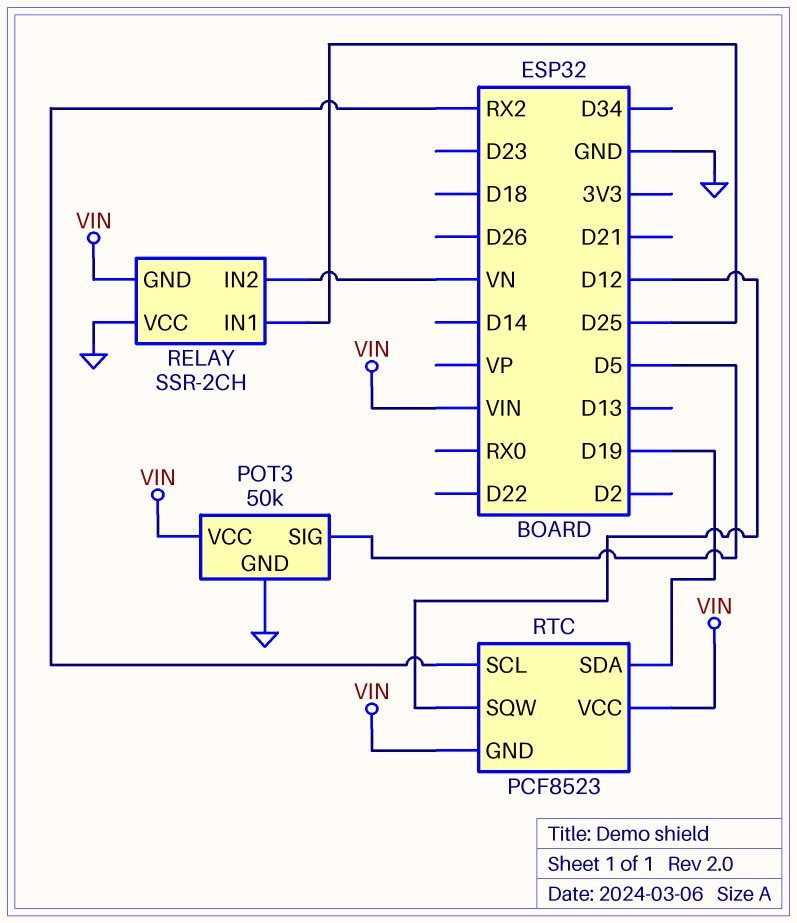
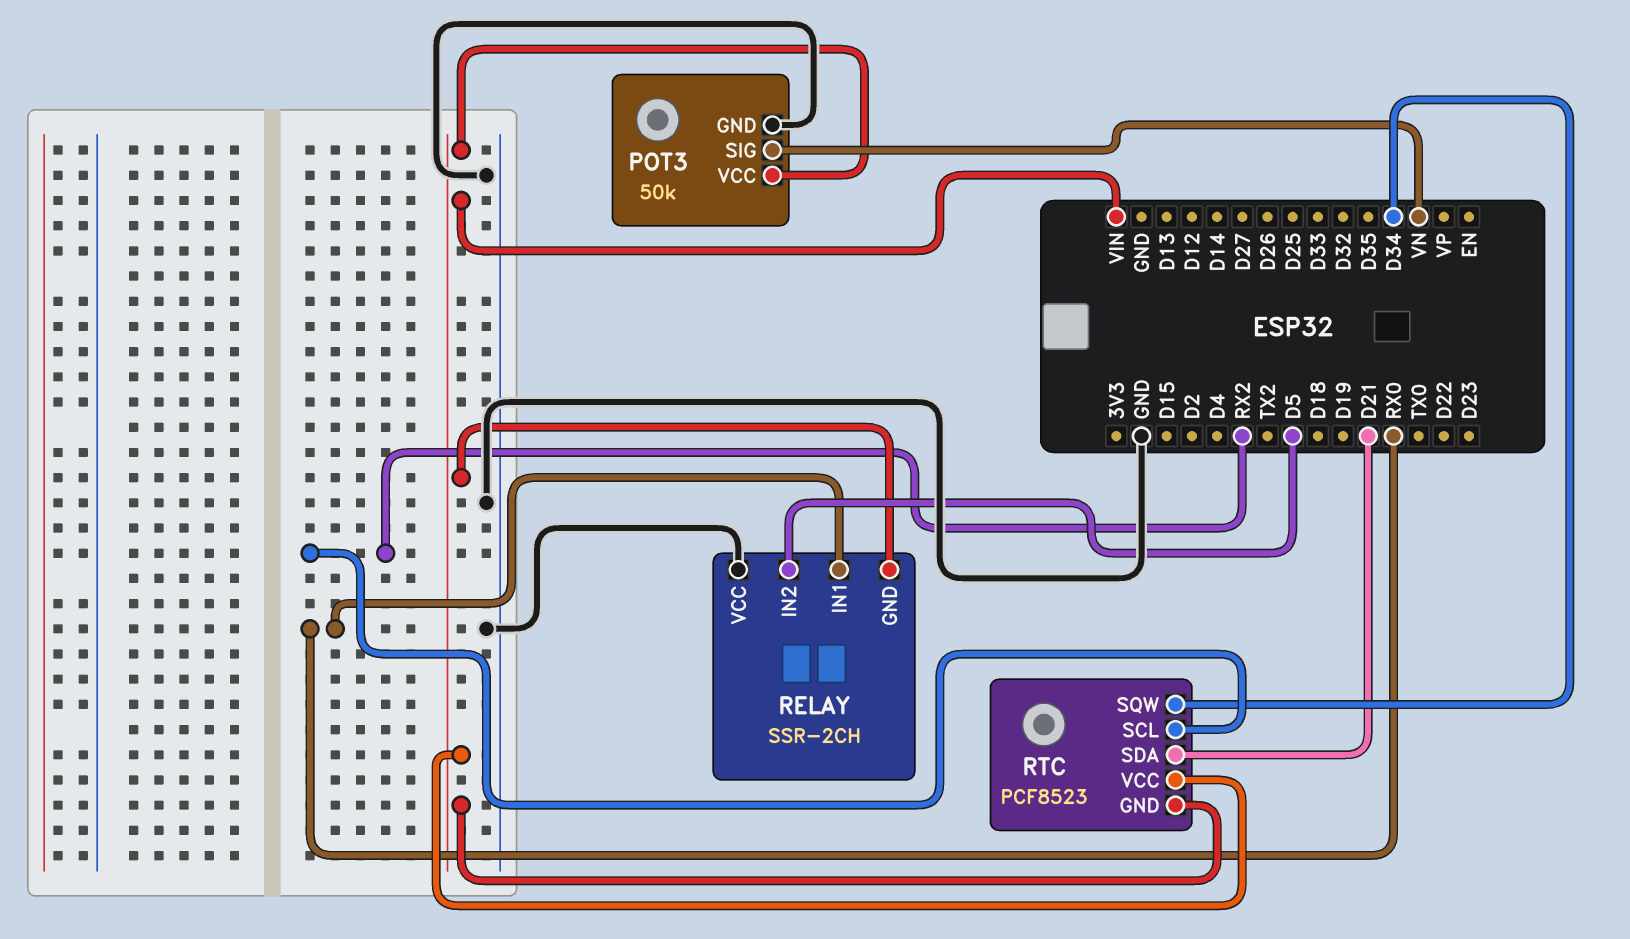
POT3 pin SIG: D5 -> VN
RELAY pin IN1: D25 -> RX0
RELAY pin IN2: VN -> D5
RTC pin SDA: D19 -> D21
RTC pin SQW: D12 -> D34

